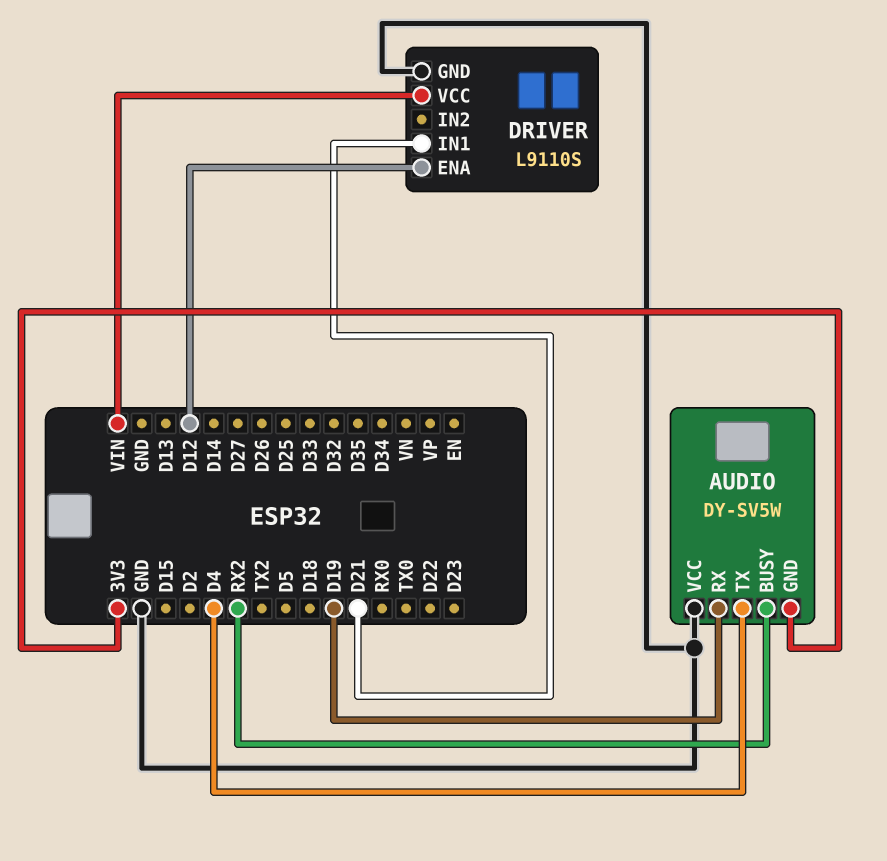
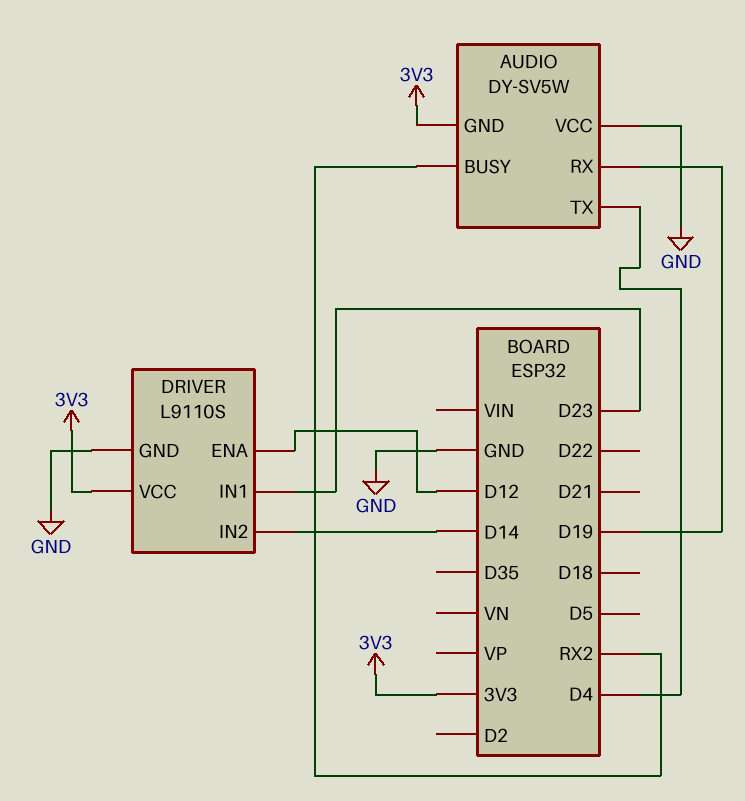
DRIVER pin IN1: D21 -> D23
DRIVER pin IN2: none -> D14
DRIVER pin VCC: VIN -> 3V3

